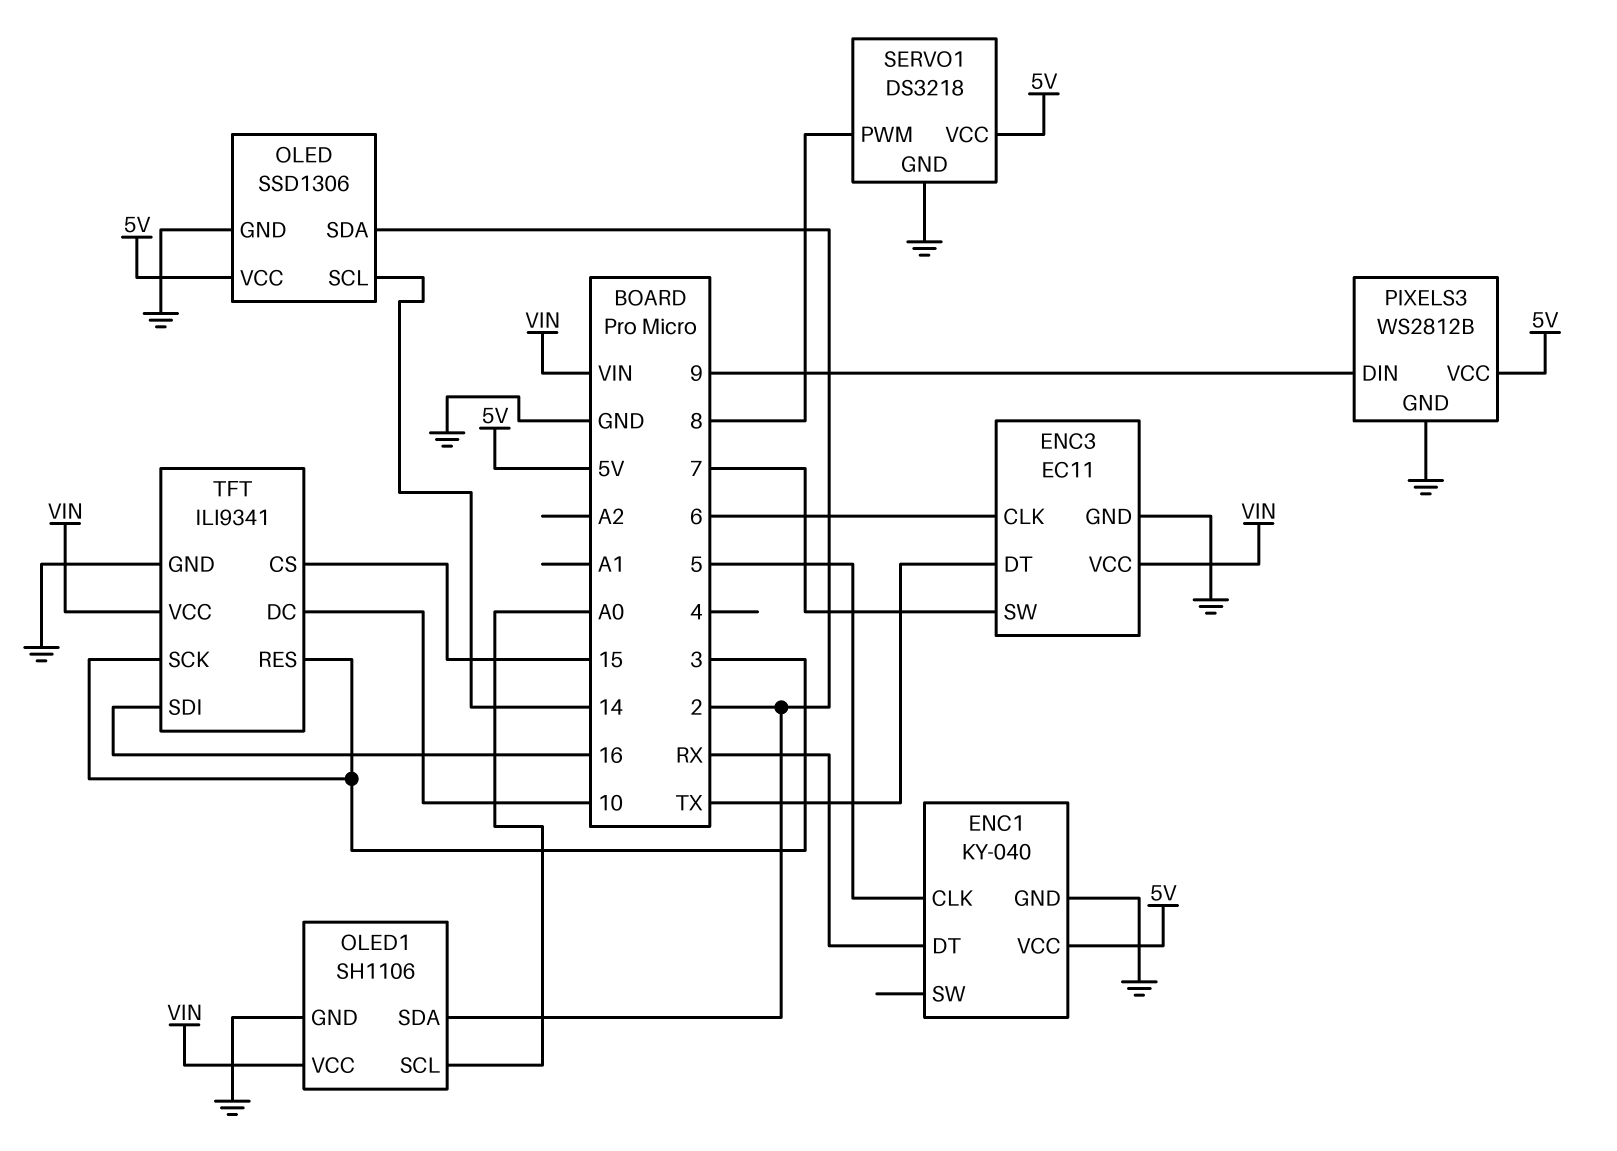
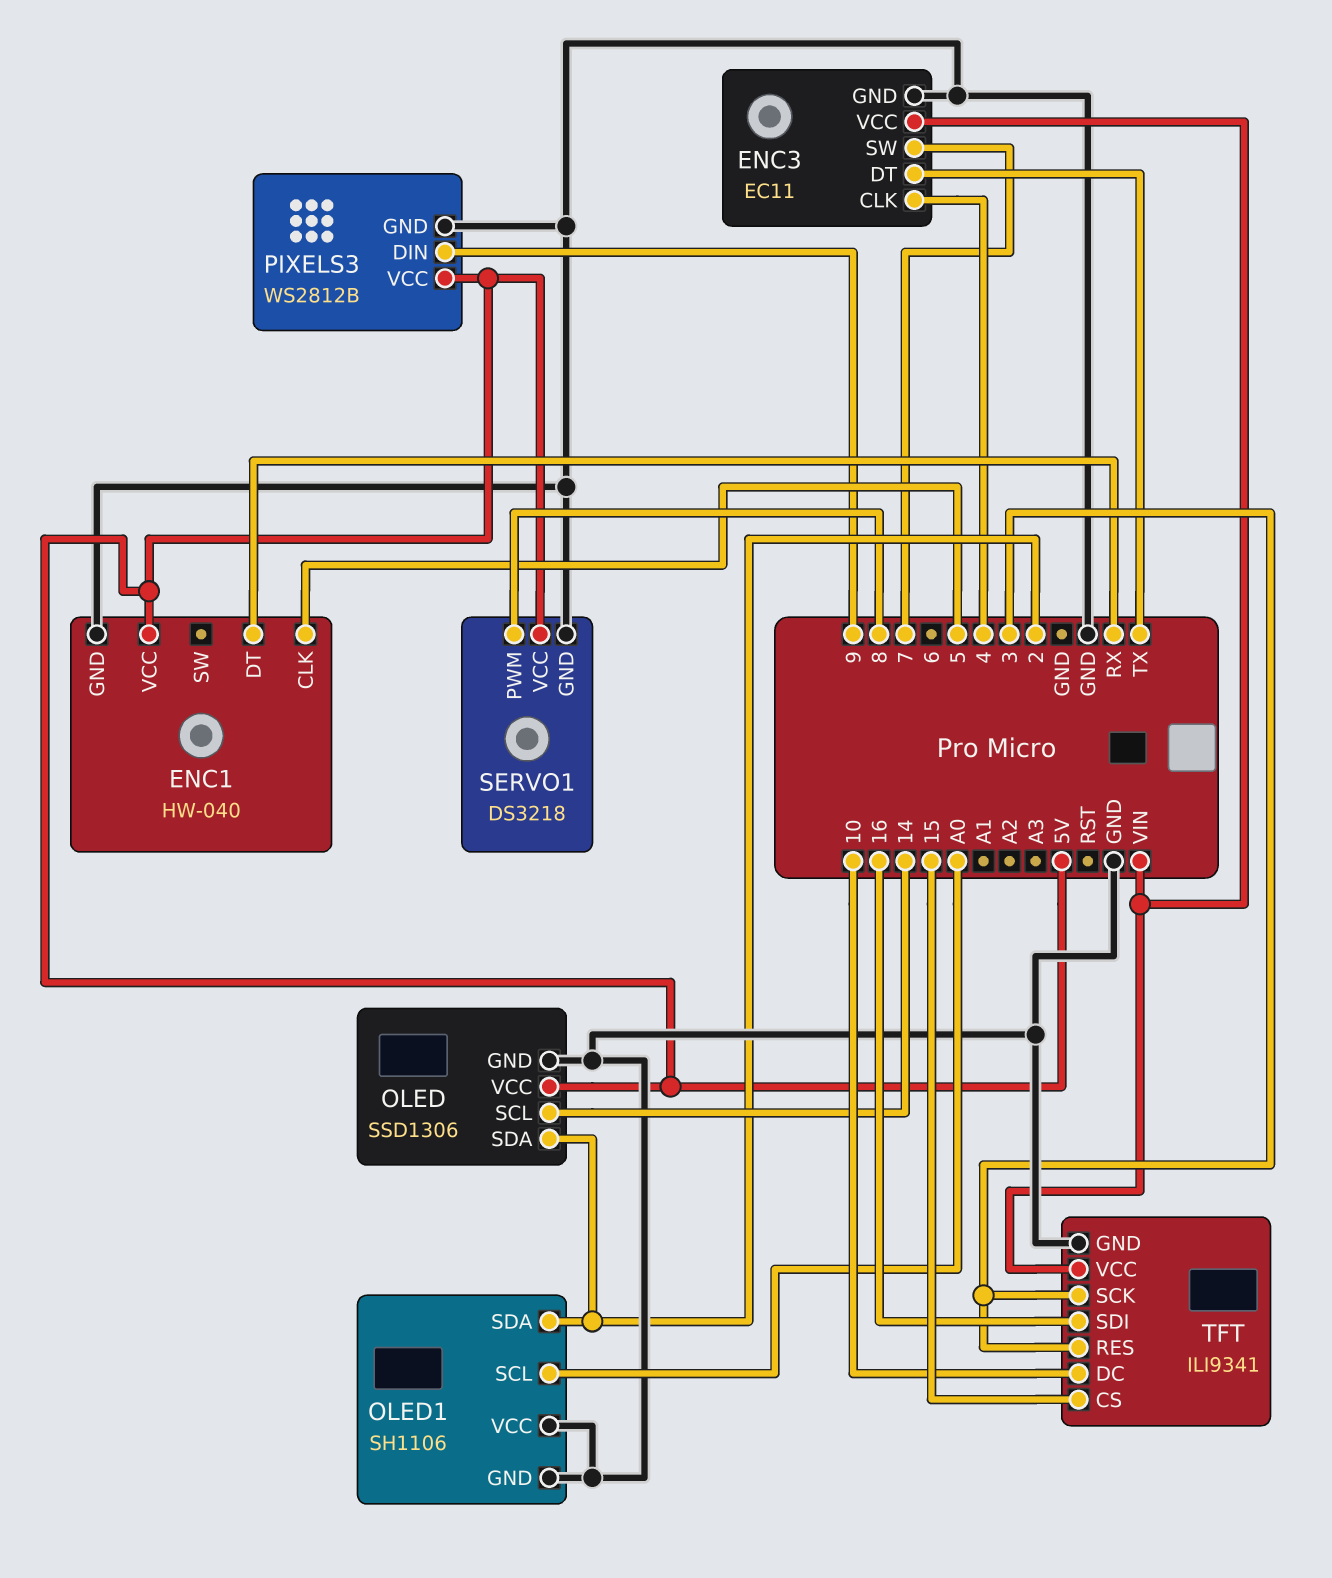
ENC1: KY-040 -> HW-040
ENC3 pin CLK: 6 -> 4
OLED1 pin VCC: VIN -> GND

